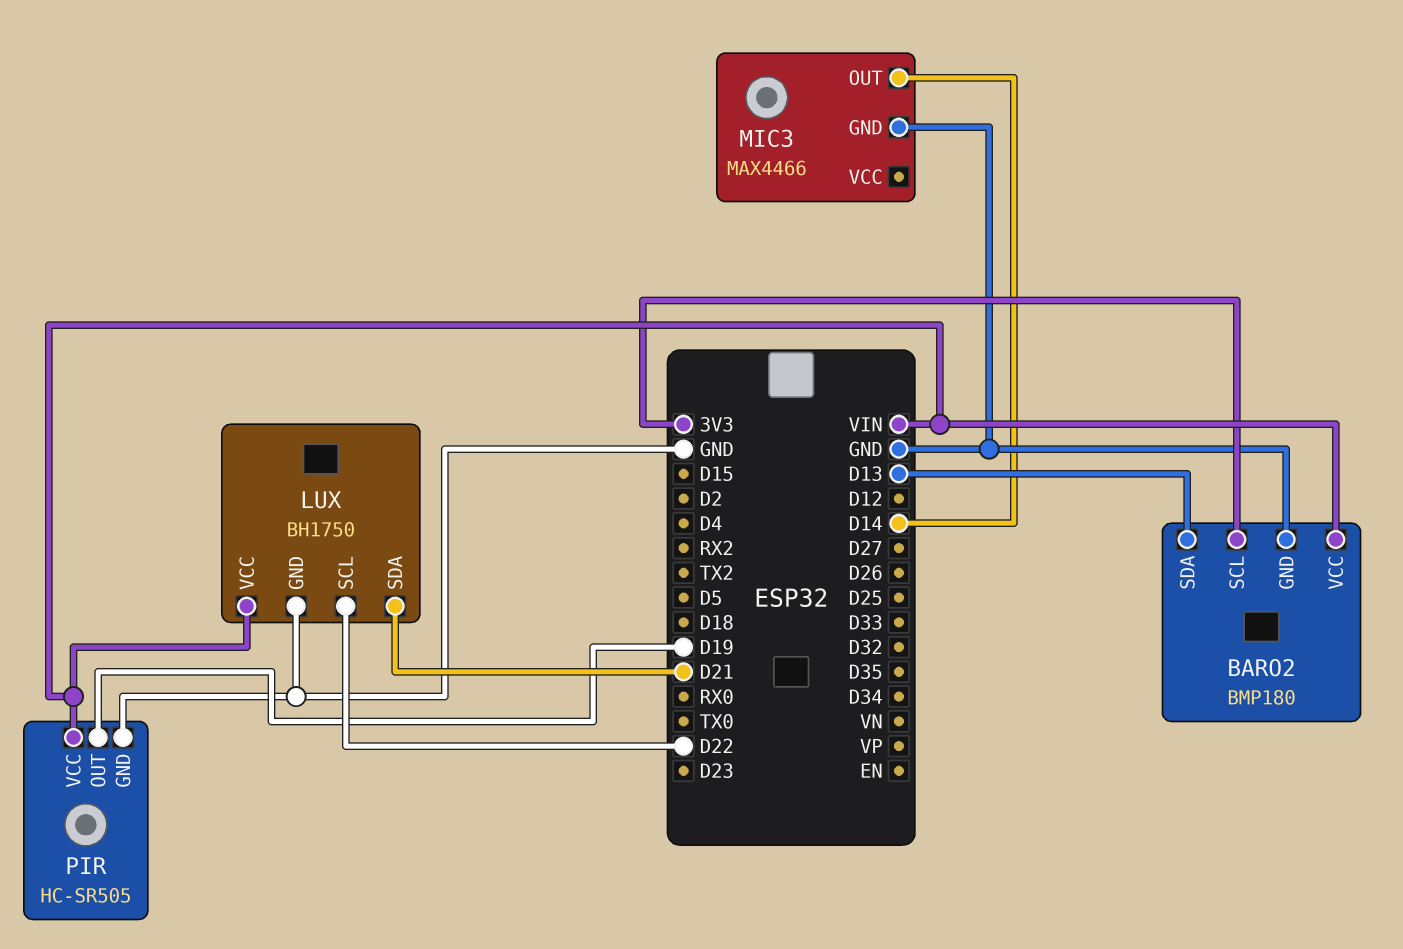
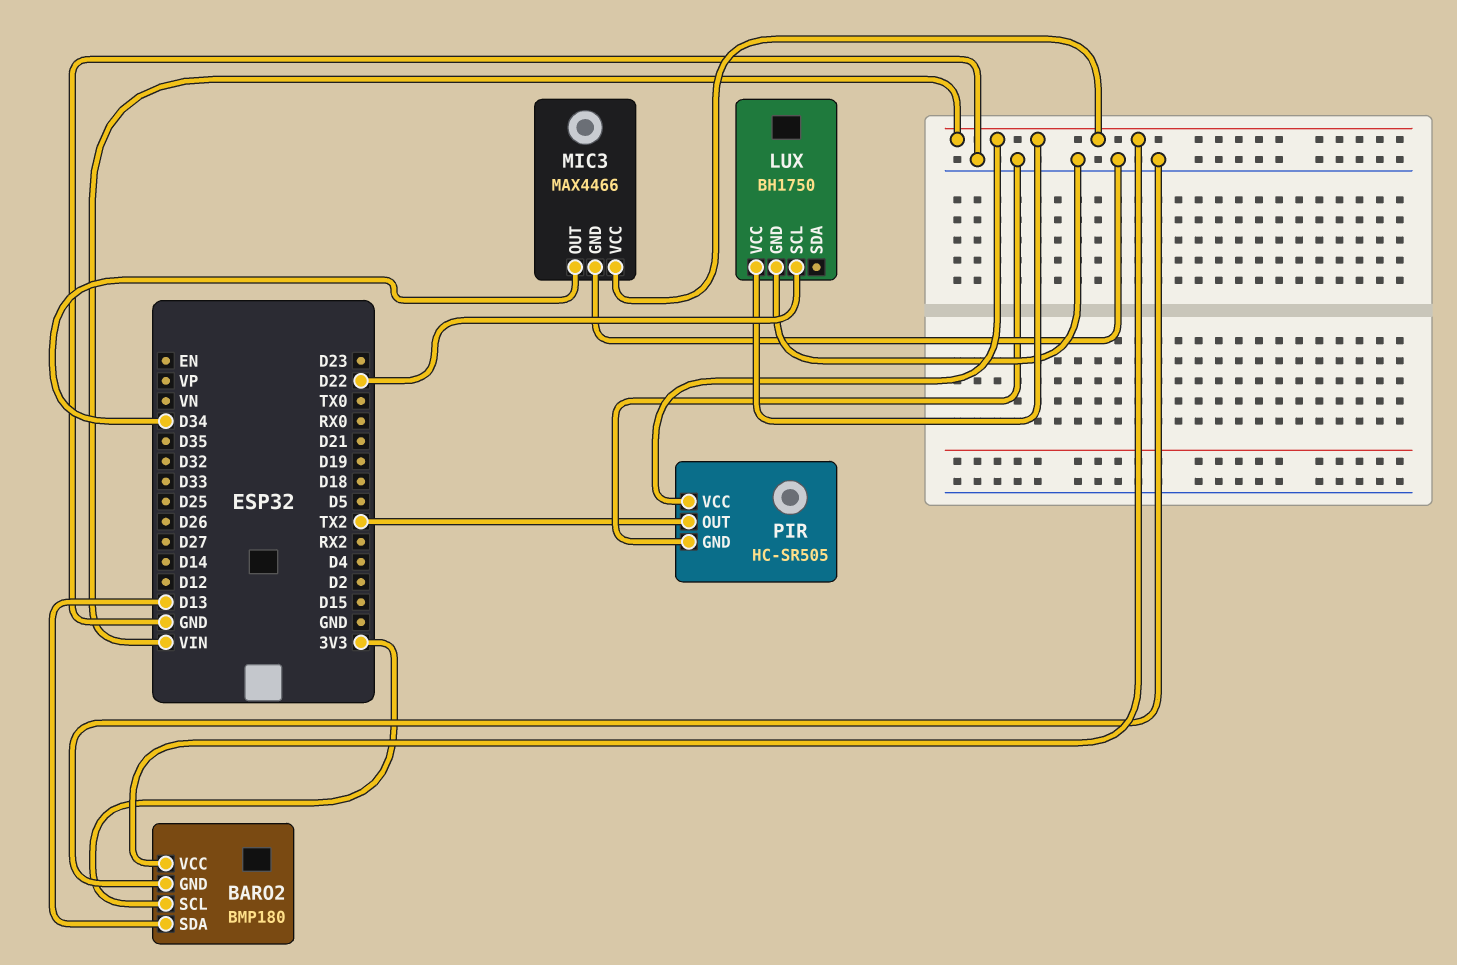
LUX pin SDA: D21 -> none
MIC3 pin OUT: D14 -> D34
MIC3 pin VCC: none -> VIN
PIR pin OUT: D19 -> TX2

